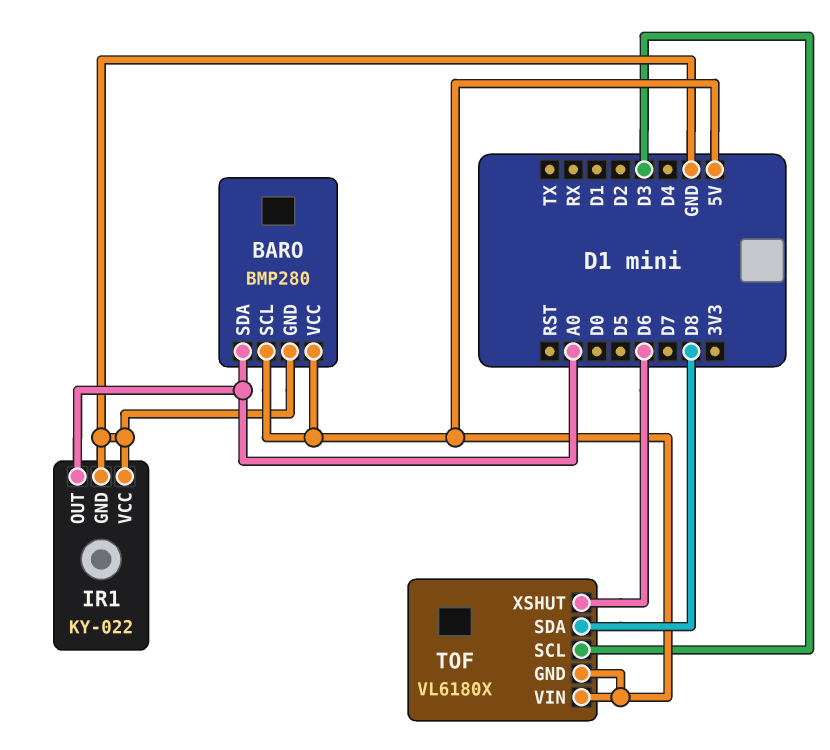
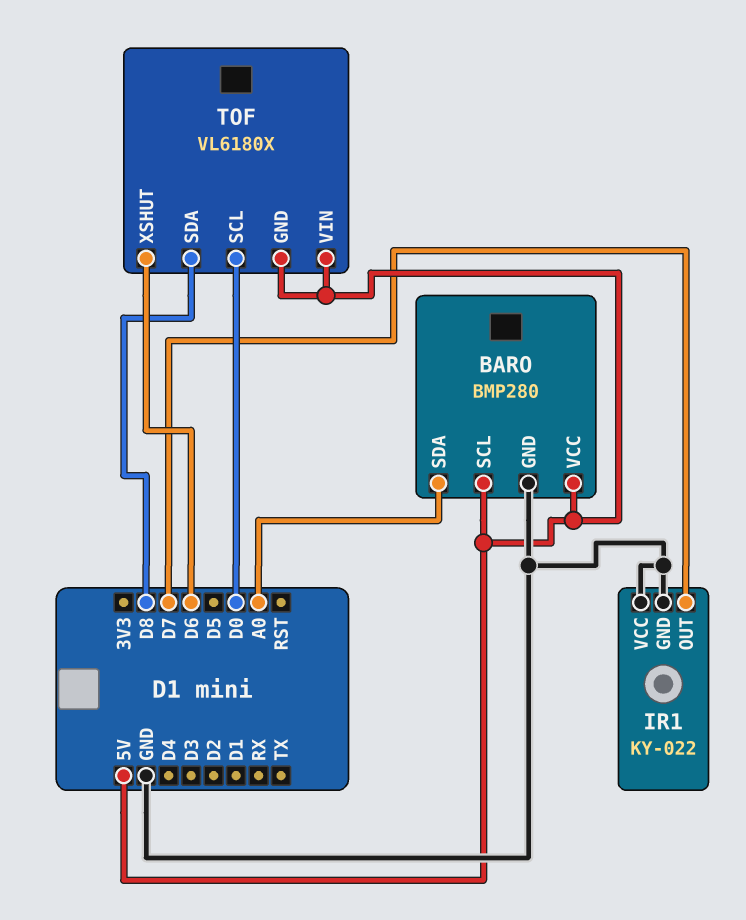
IR1 pin OUT: A0 -> D7
TOF pin SCL: D3 -> D0

